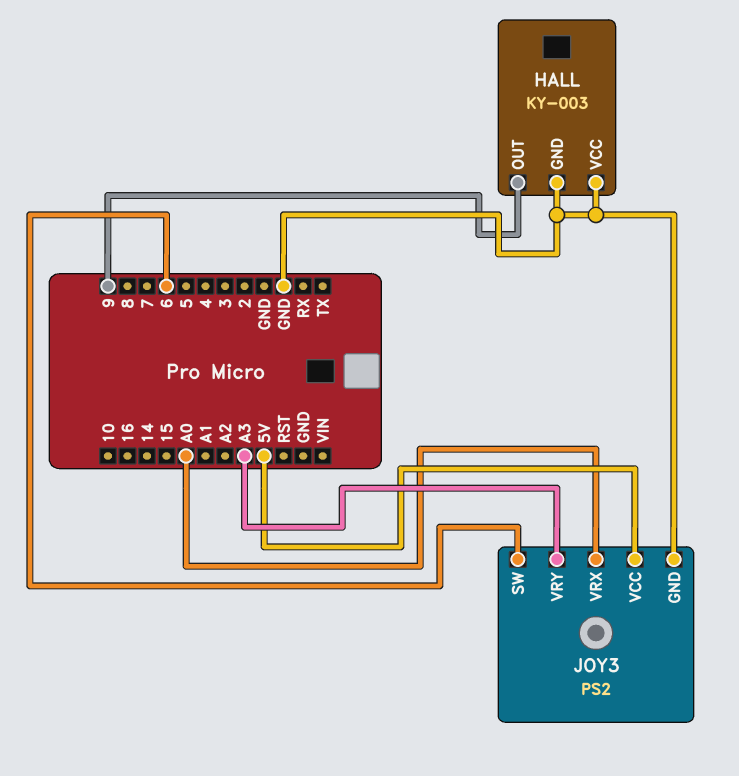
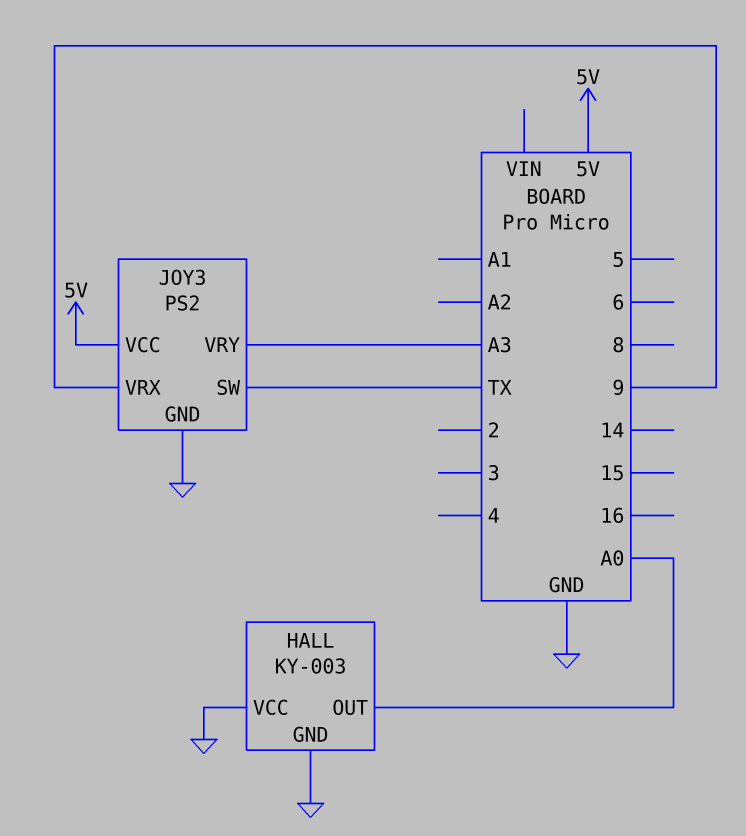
HALL pin OUT: 9 -> A0
JOY3 pin SW: 6 -> TX
JOY3 pin VRX: A0 -> 9

